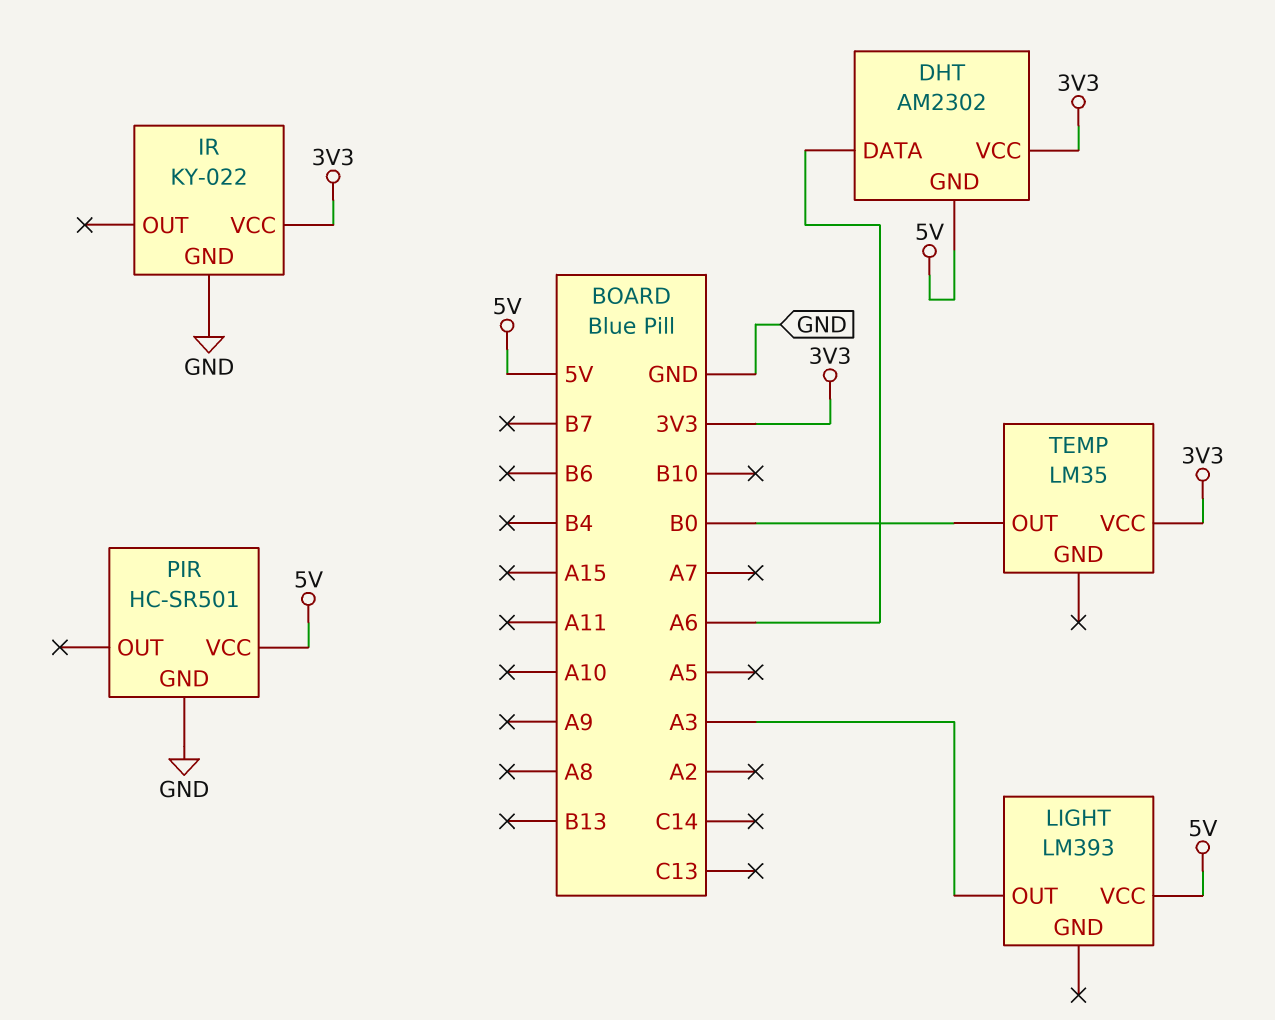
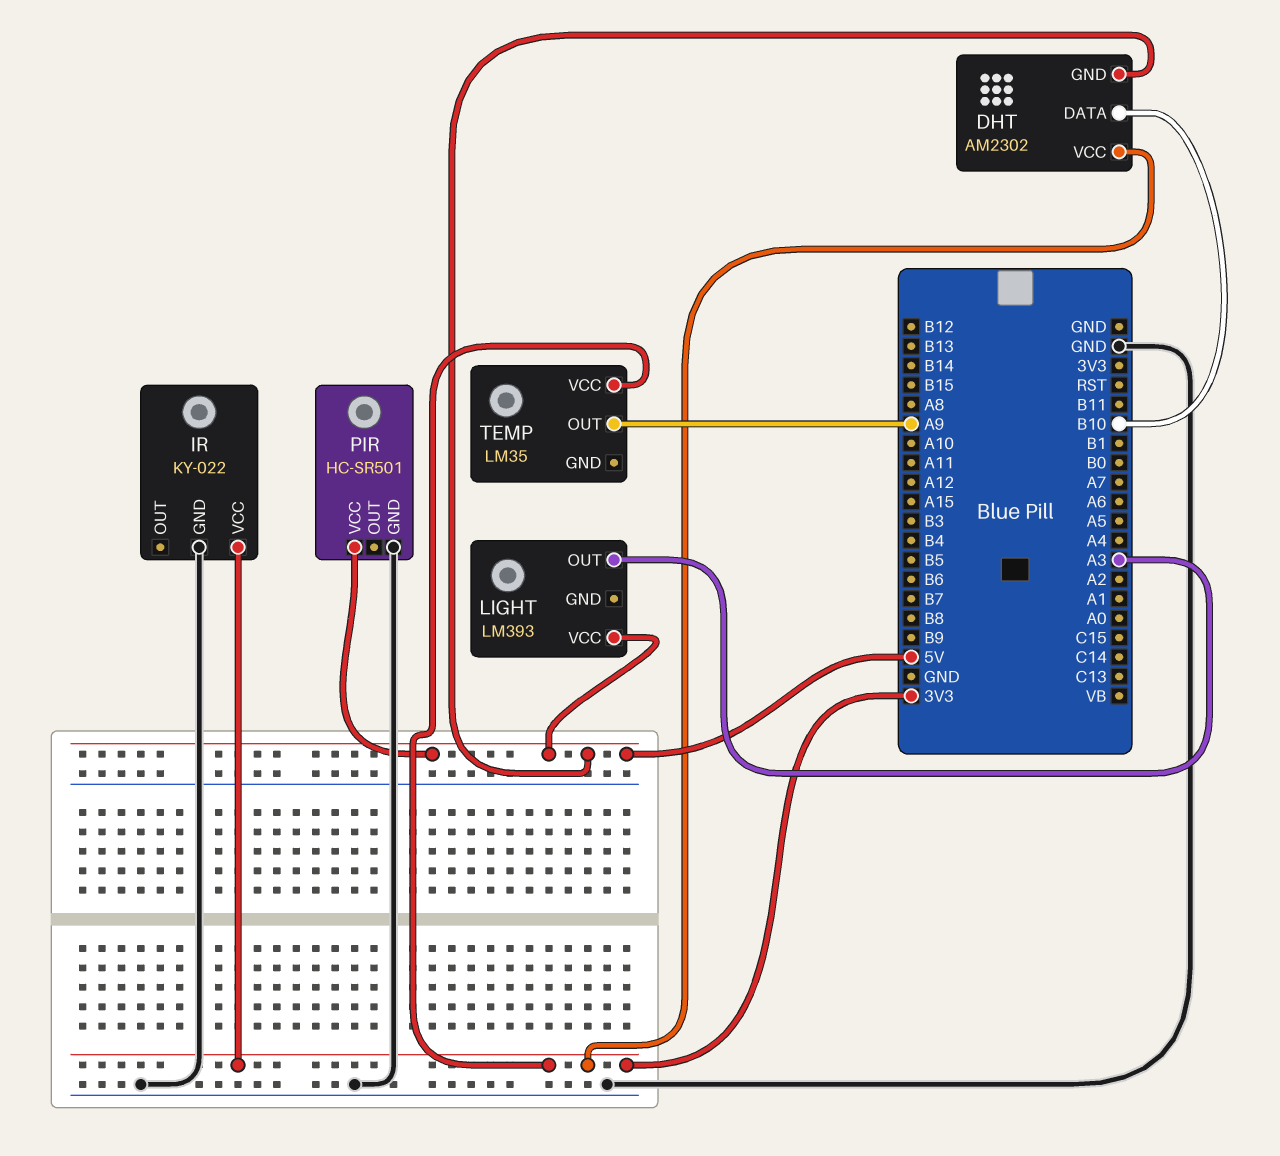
DHT pin DATA: A6 -> B10
TEMP pin OUT: B0 -> A9

